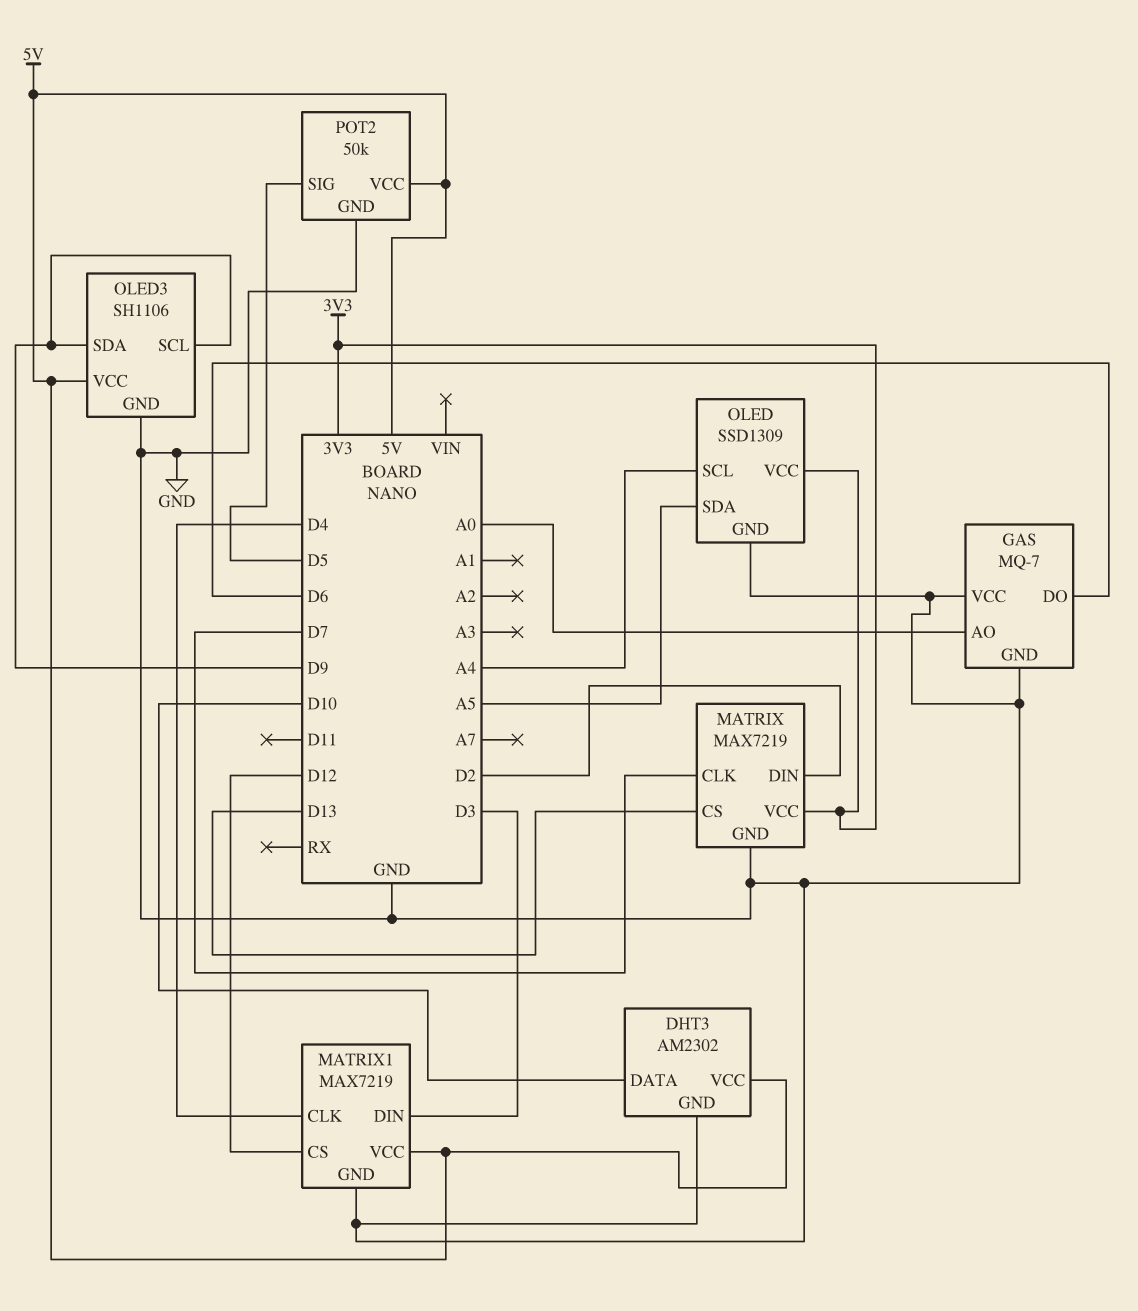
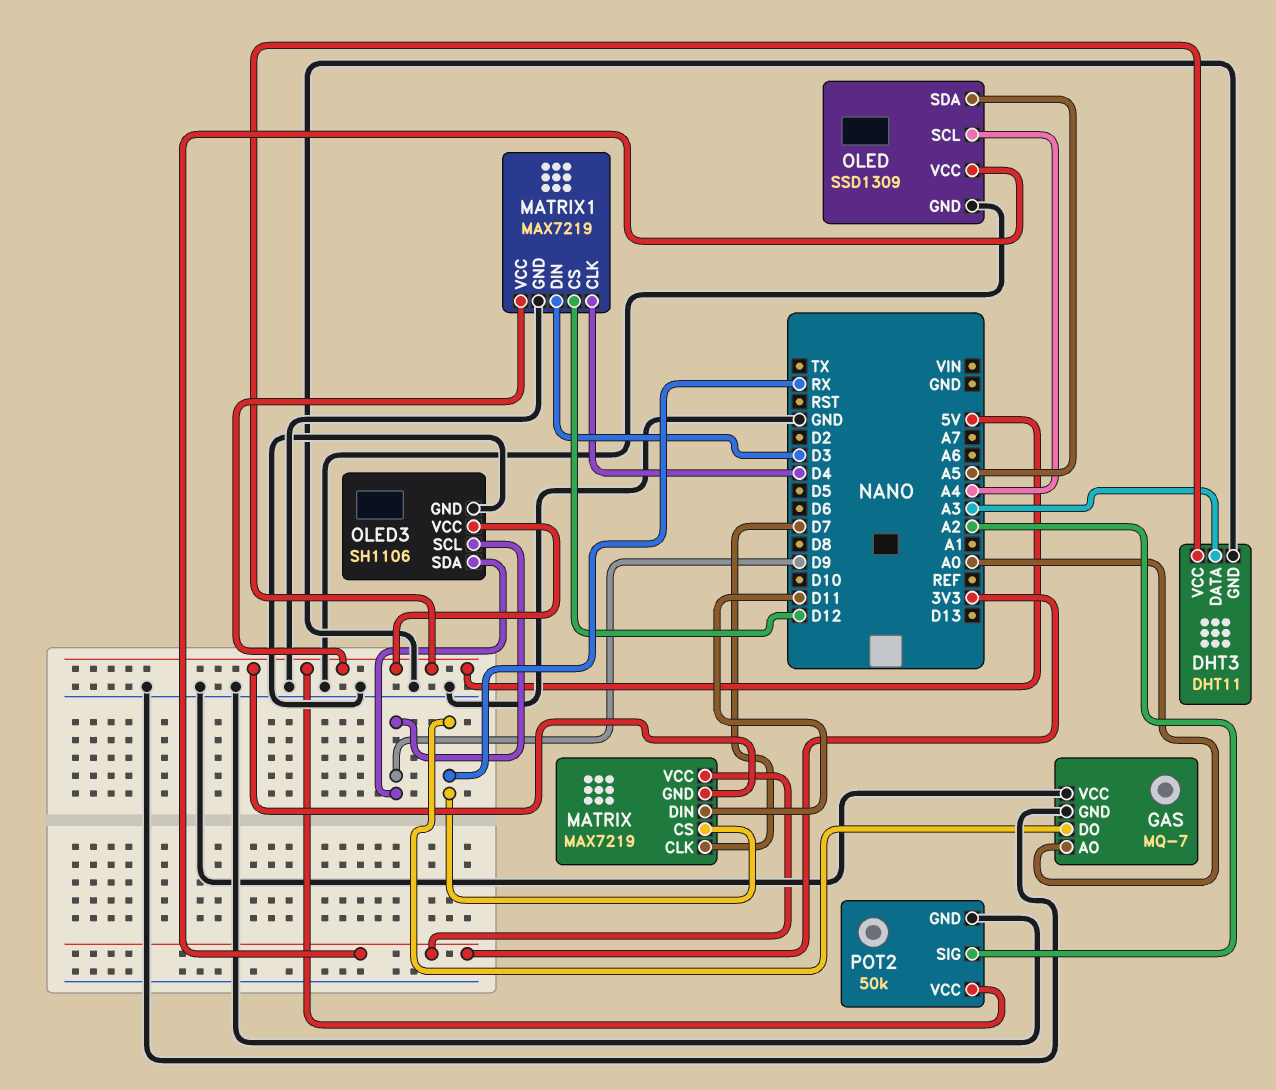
DHT3: AM2302 -> DHT11
DHT3 pin DATA: D10 -> A3
GAS pin DO: D6 -> RX
MATRIX pin CS: D13 -> RX
MATRIX pin DIN: D2 -> D11
MATRIX pin GND: GND -> 5V
POT2 pin SIG: D5 -> A2

